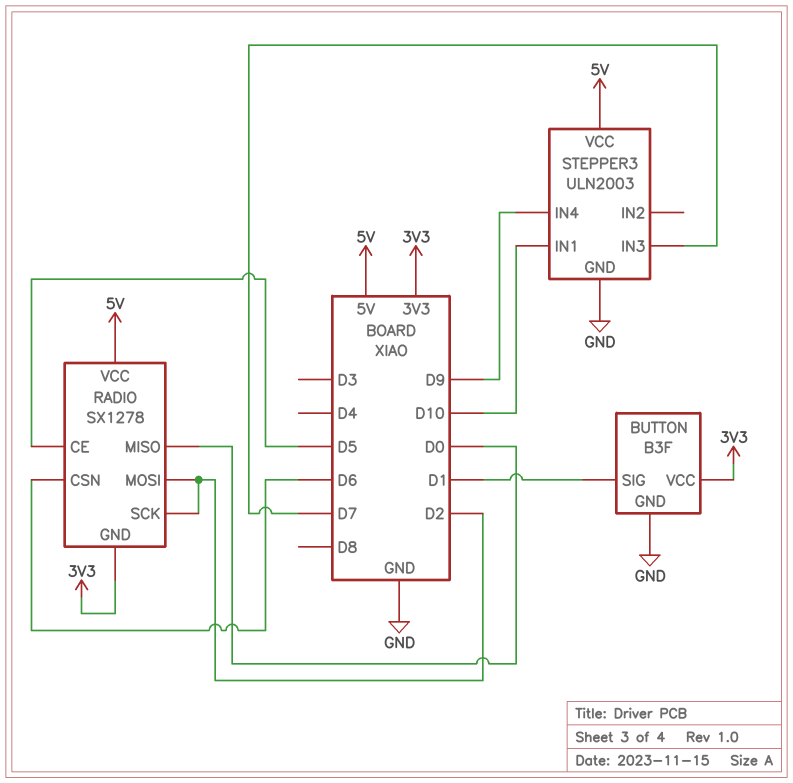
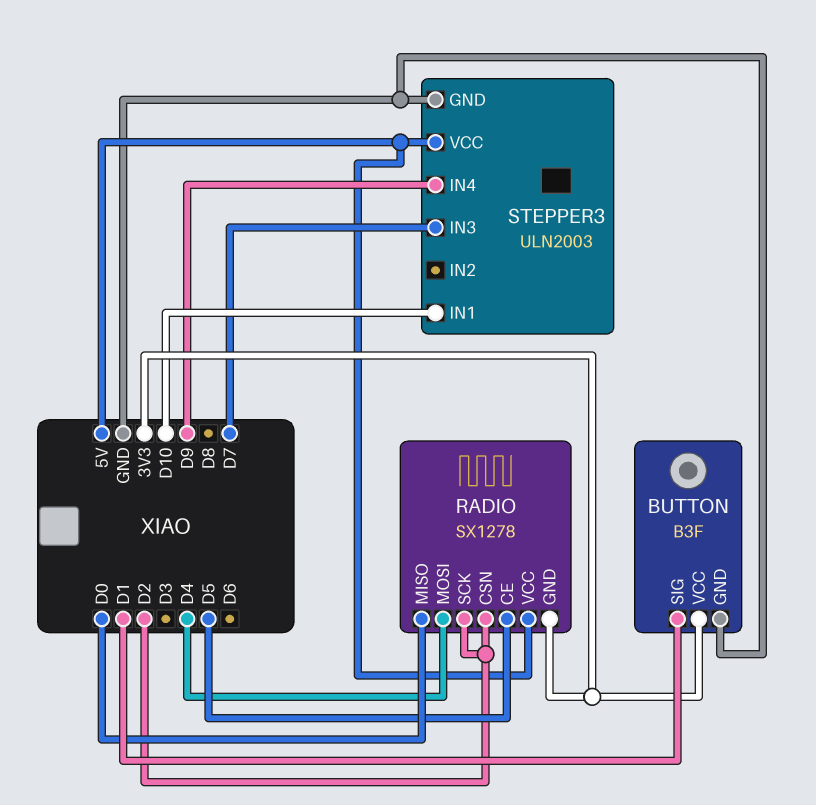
RADIO pin CSN: D6 -> D2
RADIO pin MOSI: D2 -> D4

